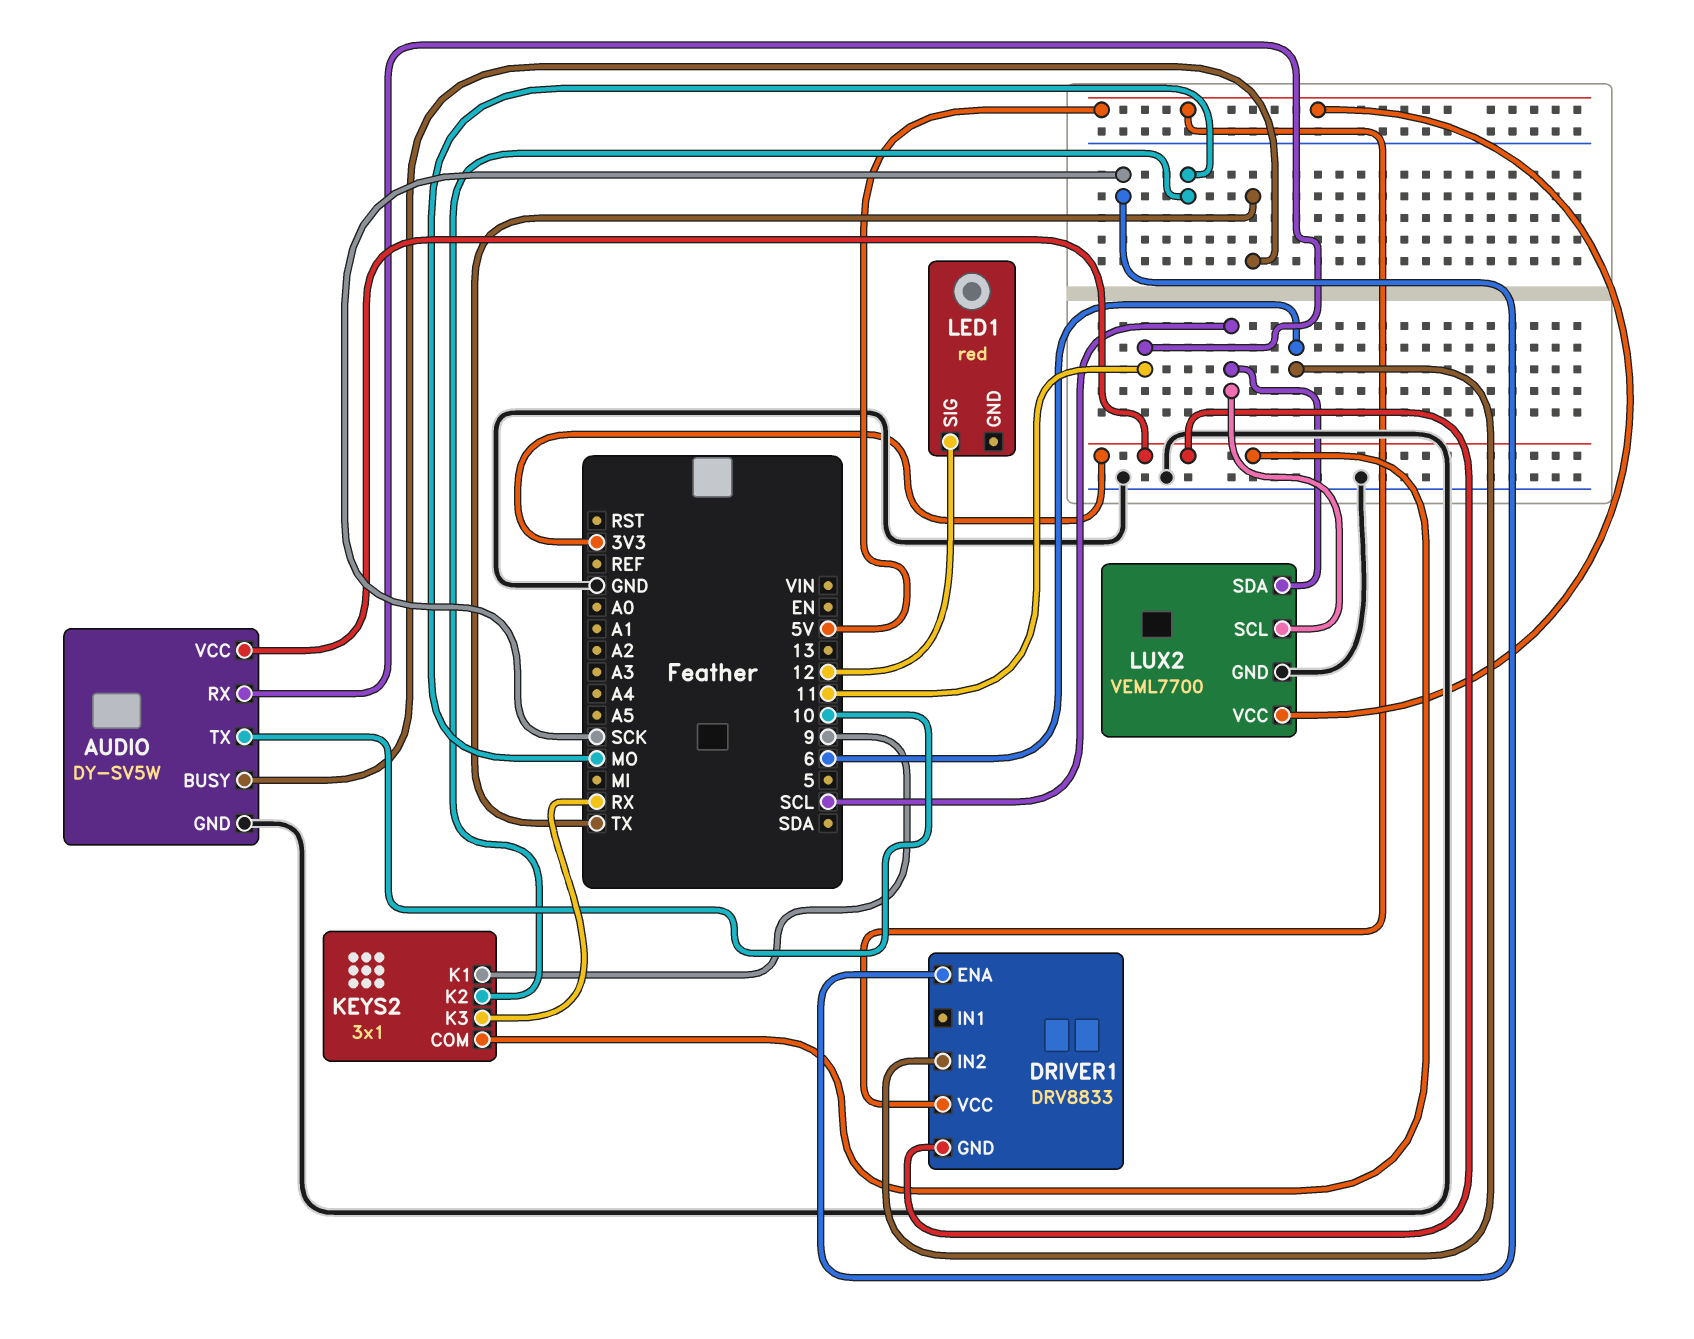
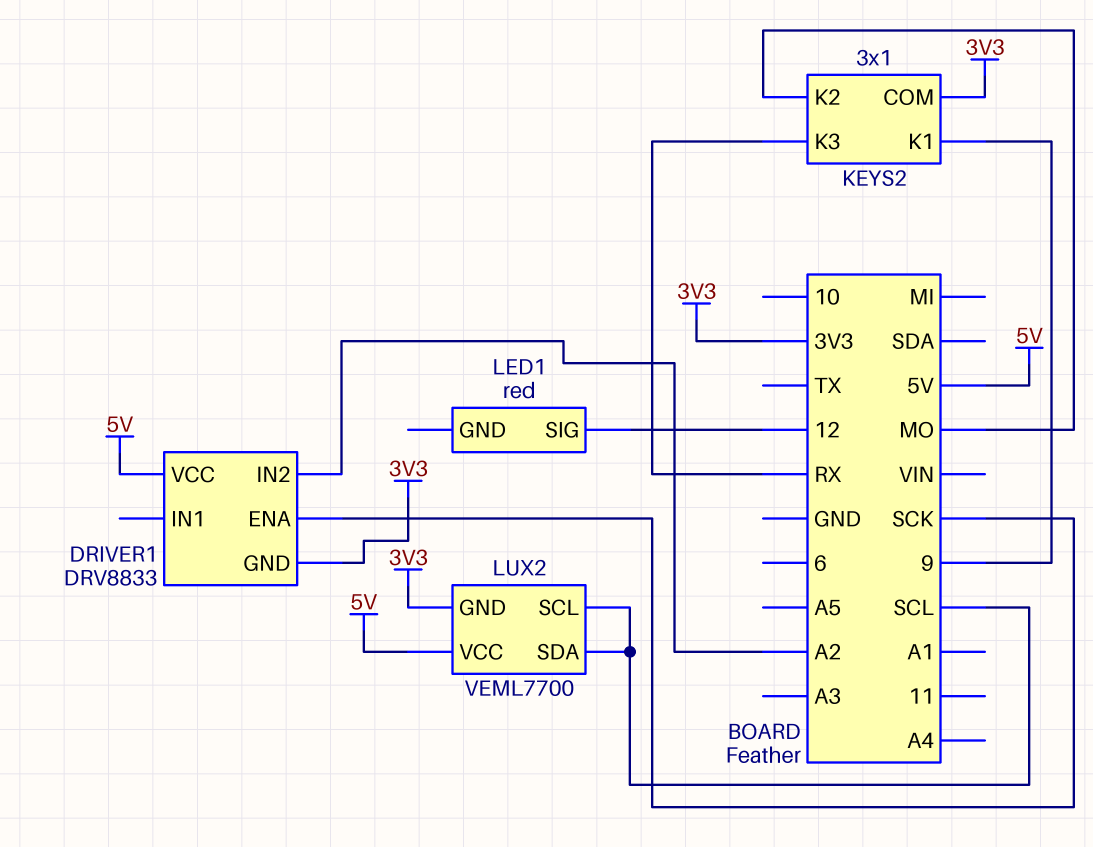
AUDIO: DY-SV5W -> none
AUDIO pin BUSY: TX -> none
AUDIO pin GND: GND -> none
AUDIO pin RX: 11 -> none
AUDIO pin TX: 10 -> none
AUDIO pin VCC: 3V3 -> none
DRIVER1 pin IN2: 6 -> A2
LUX2 pin GND: GND -> 3V3

